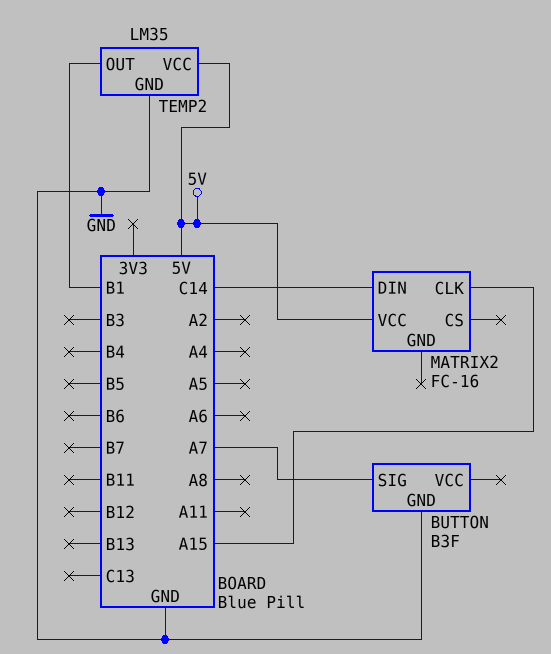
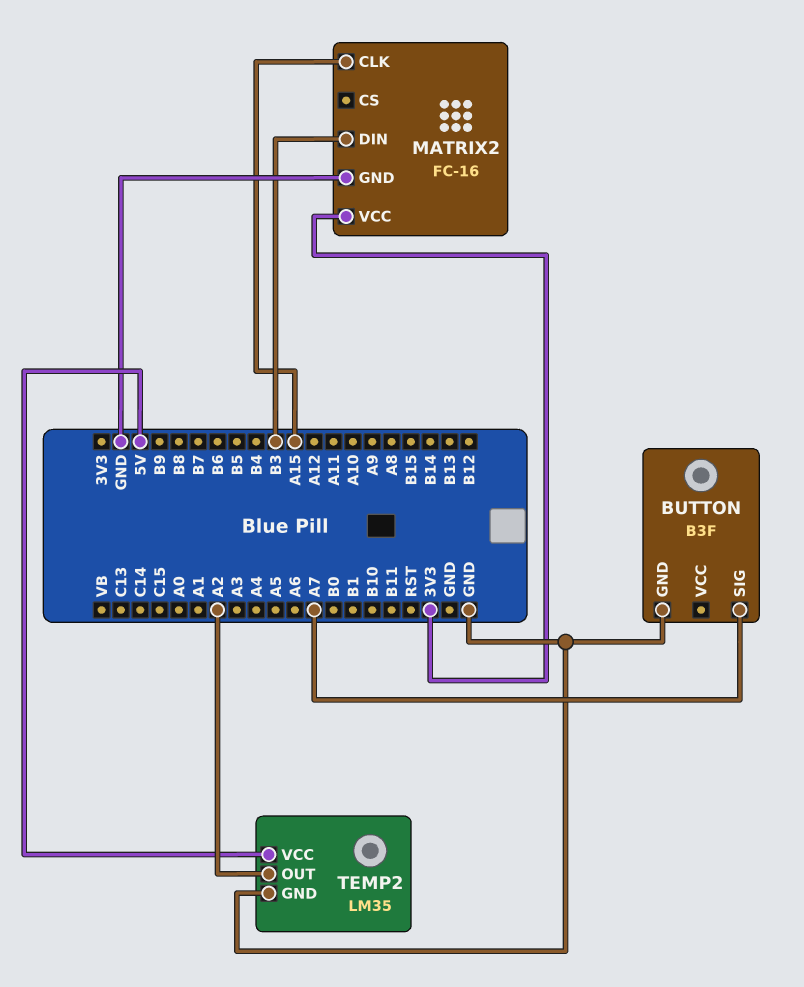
MATRIX2 pin DIN: C14 -> B3
MATRIX2 pin GND: none -> GND
MATRIX2 pin VCC: 5V -> 3V3
TEMP2 pin OUT: B1 -> A2

